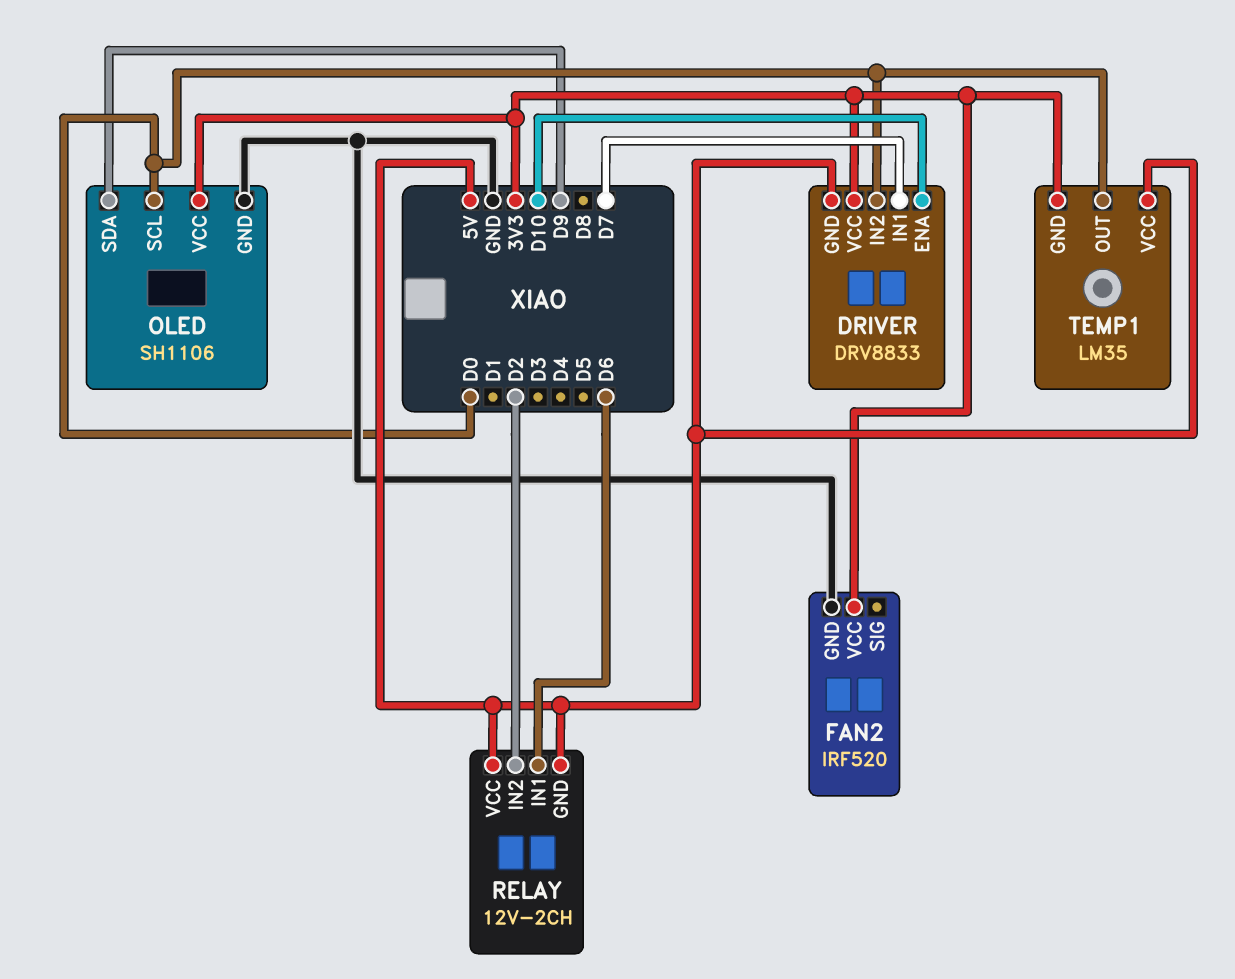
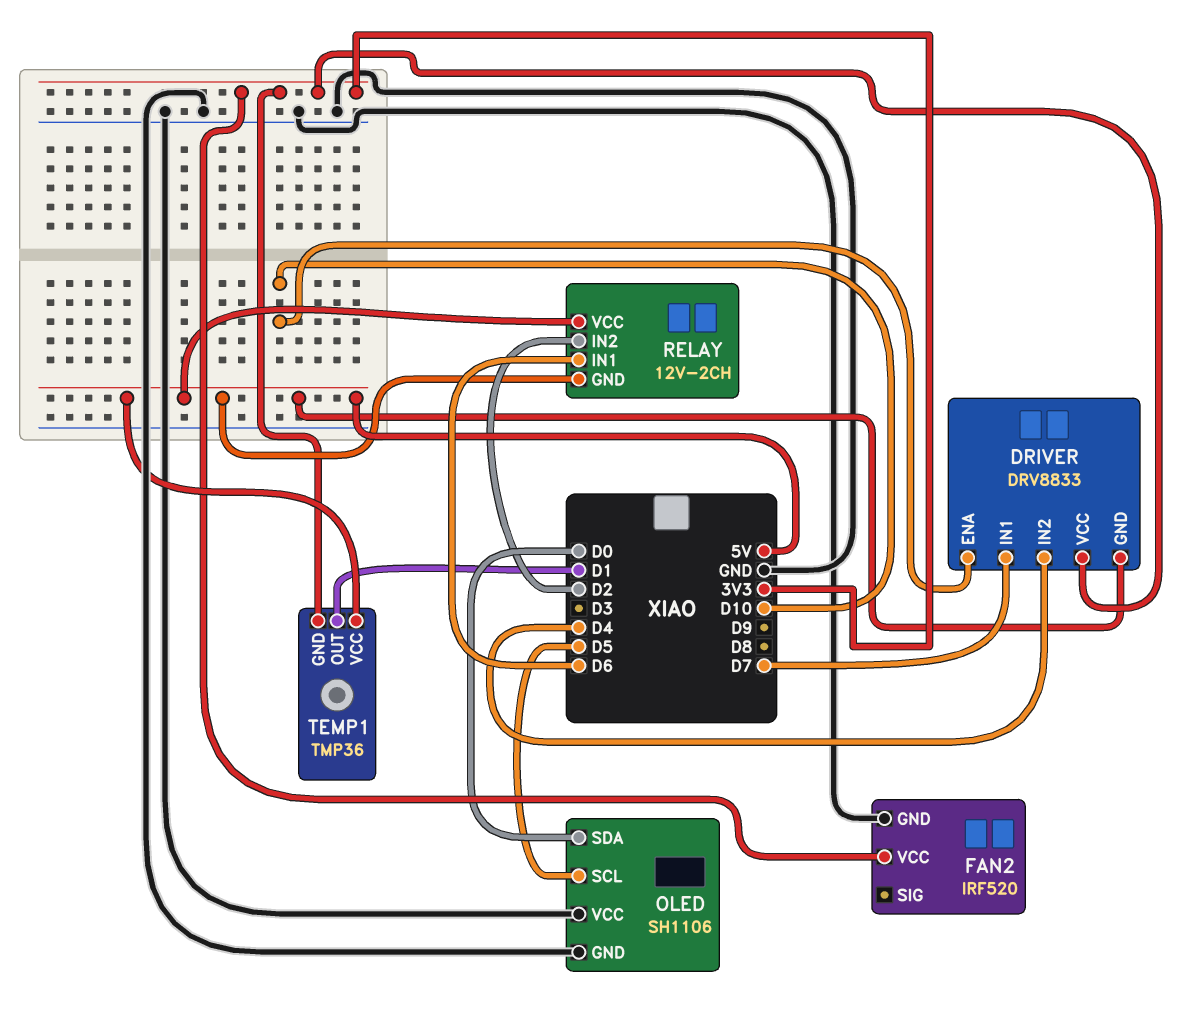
DRIVER pin IN2: D0 -> D4
OLED pin SCL: D0 -> D5
OLED pin SDA: D9 -> D0
OLED pin VCC: 3V3 -> GND
TEMP1: LM35 -> TMP36
TEMP1 pin OUT: D0 -> D1

